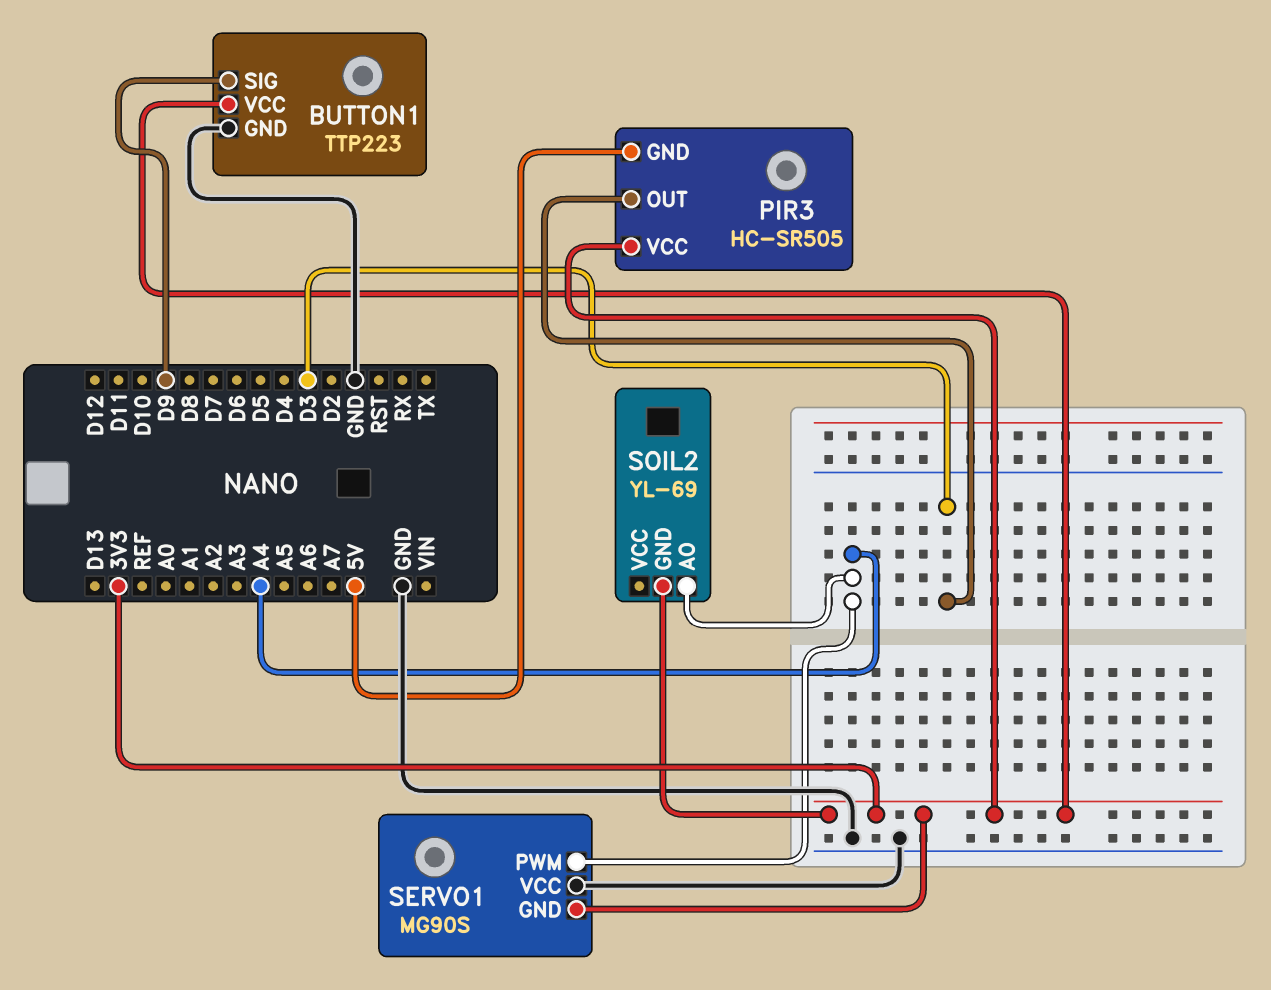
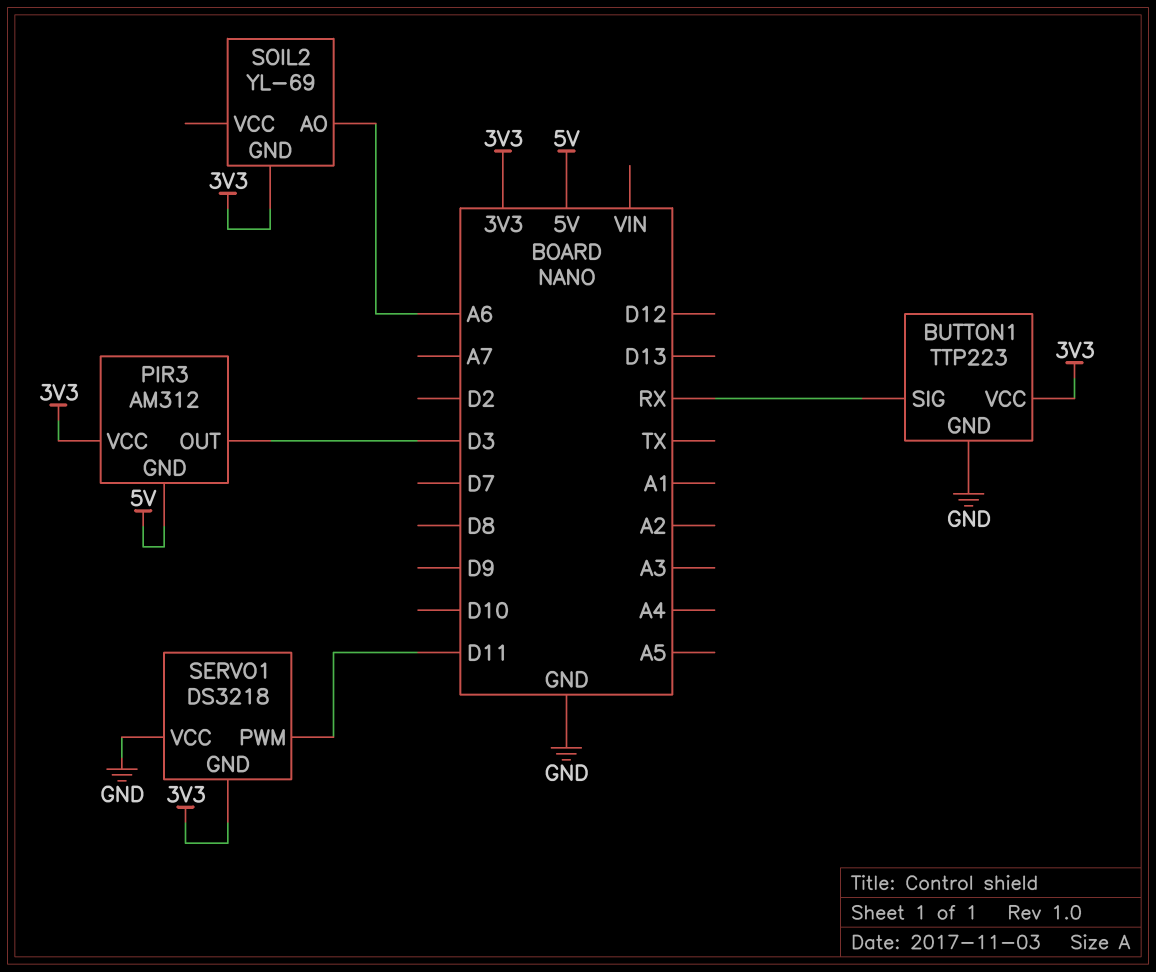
BUTTON1 pin SIG: D9 -> RX
PIR3: HC-SR505 -> AM312
SERVO1: MG90S -> DS3218
SERVO1 pin PWM: A4 -> D11
SOIL2 pin AO: A4 -> A6

